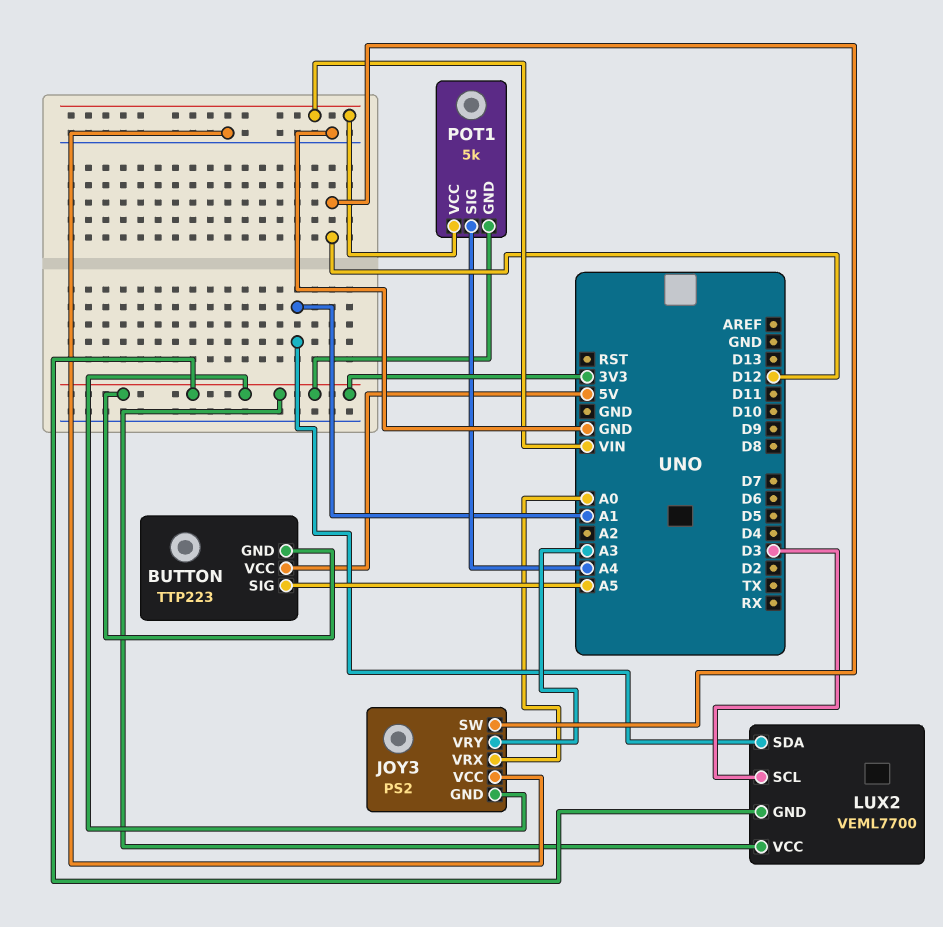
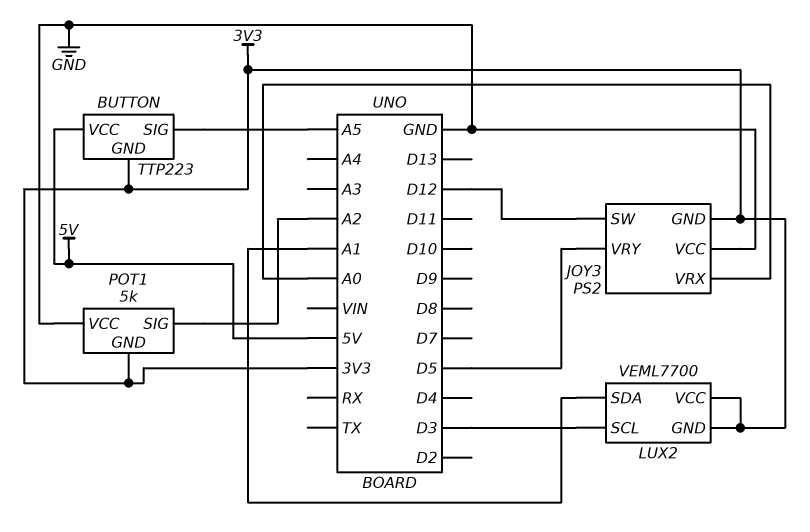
JOY3 pin VRY: A3 -> D5
POT1 pin SIG: A4 -> A2
POT1 pin VCC: VIN -> GND

